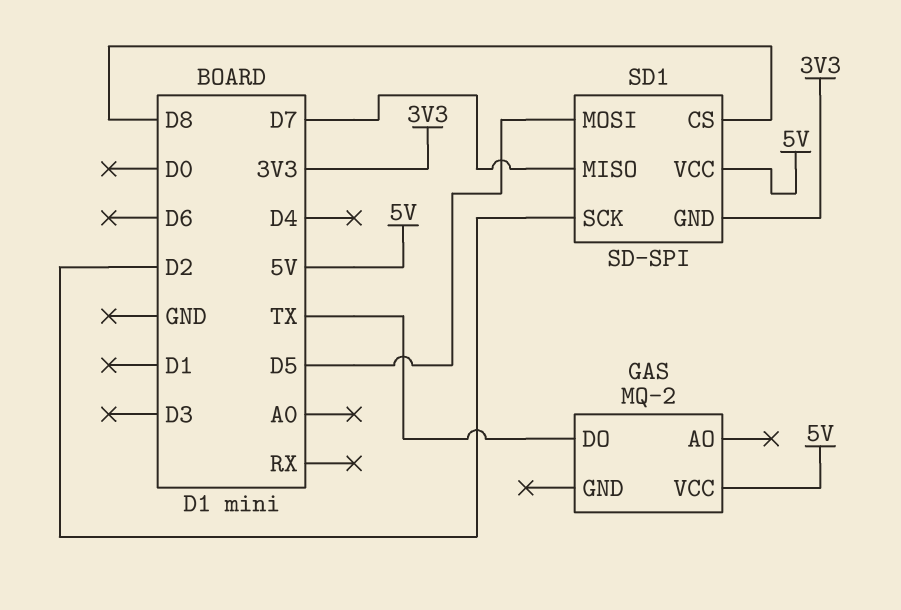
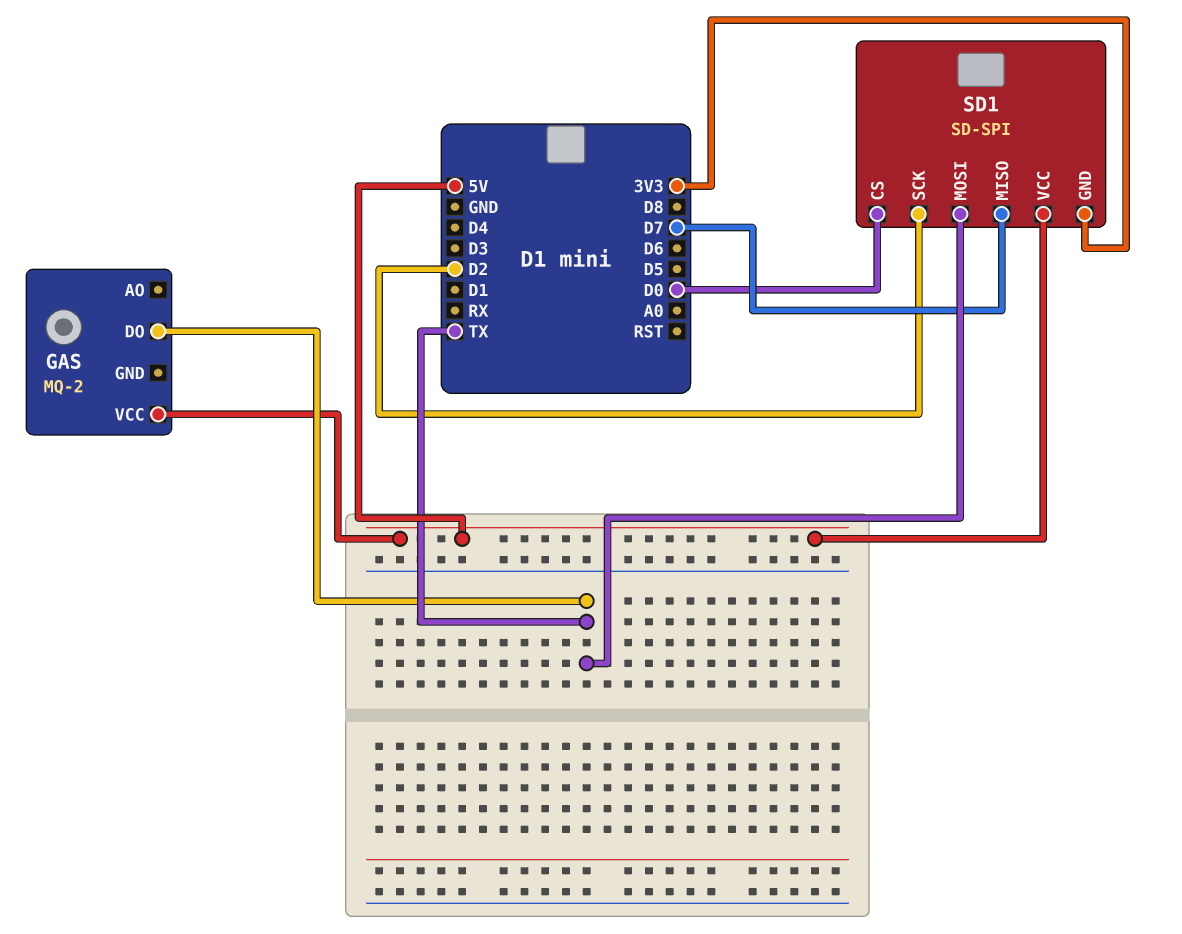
SD1 pin CS: D8 -> D0
SD1 pin MOSI: D5 -> TX

